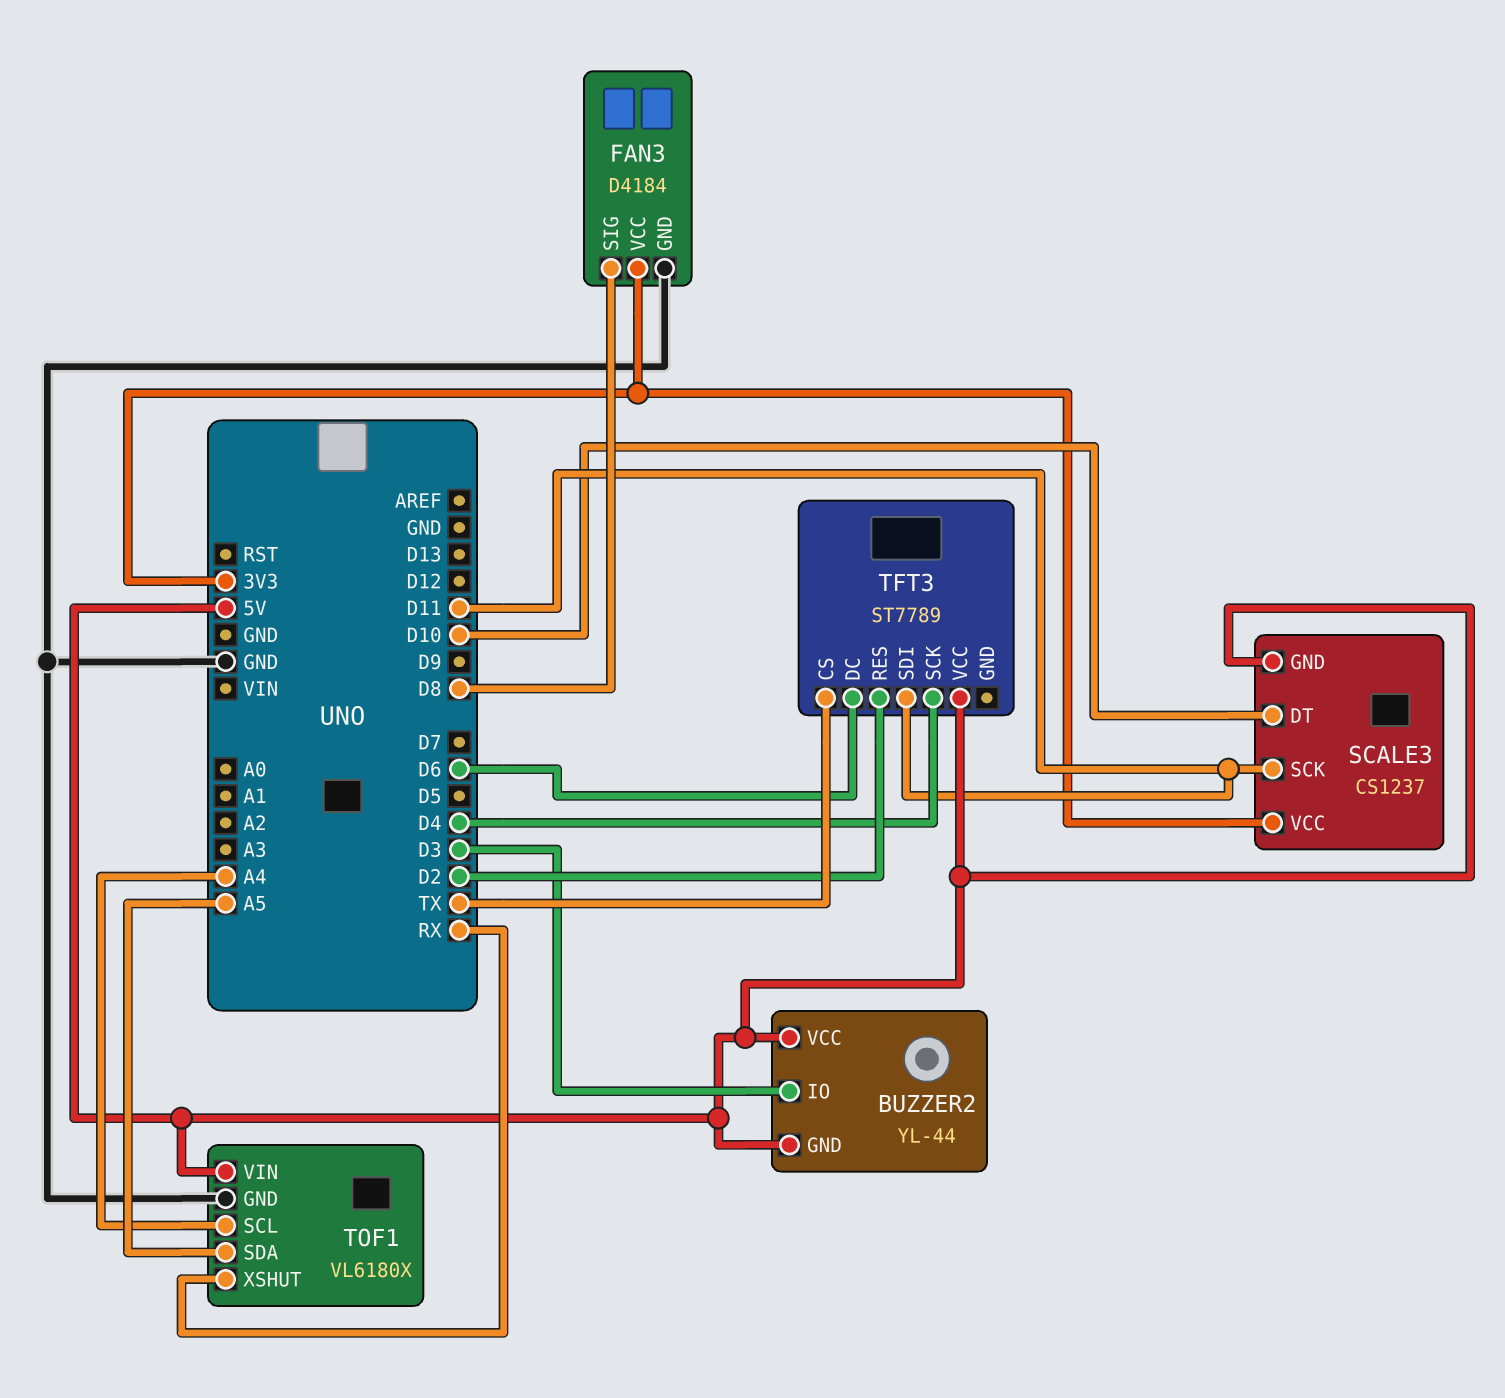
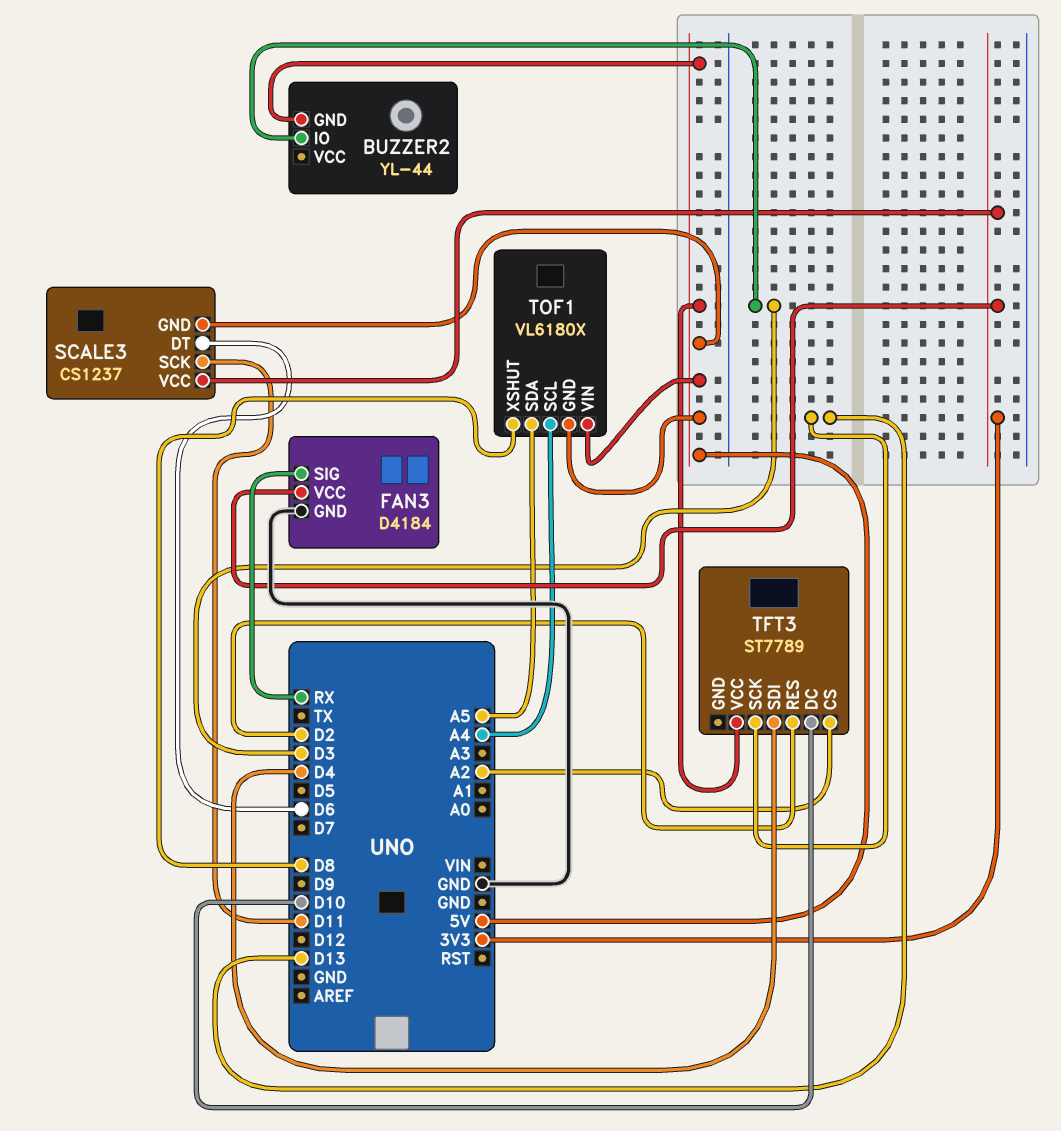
BUZZER2 pin VCC: 5V -> none
FAN3 pin SIG: D8 -> RX
SCALE3 pin DT: D10 -> D6
TFT3 pin CS: TX -> A2
TFT3 pin DC: D6 -> D10
TFT3 pin SCK: D4 -> D13
TFT3 pin SDI: D11 -> D4
TOF1 pin GND: GND -> 5V
TOF1 pin XSHUT: RX -> D8

